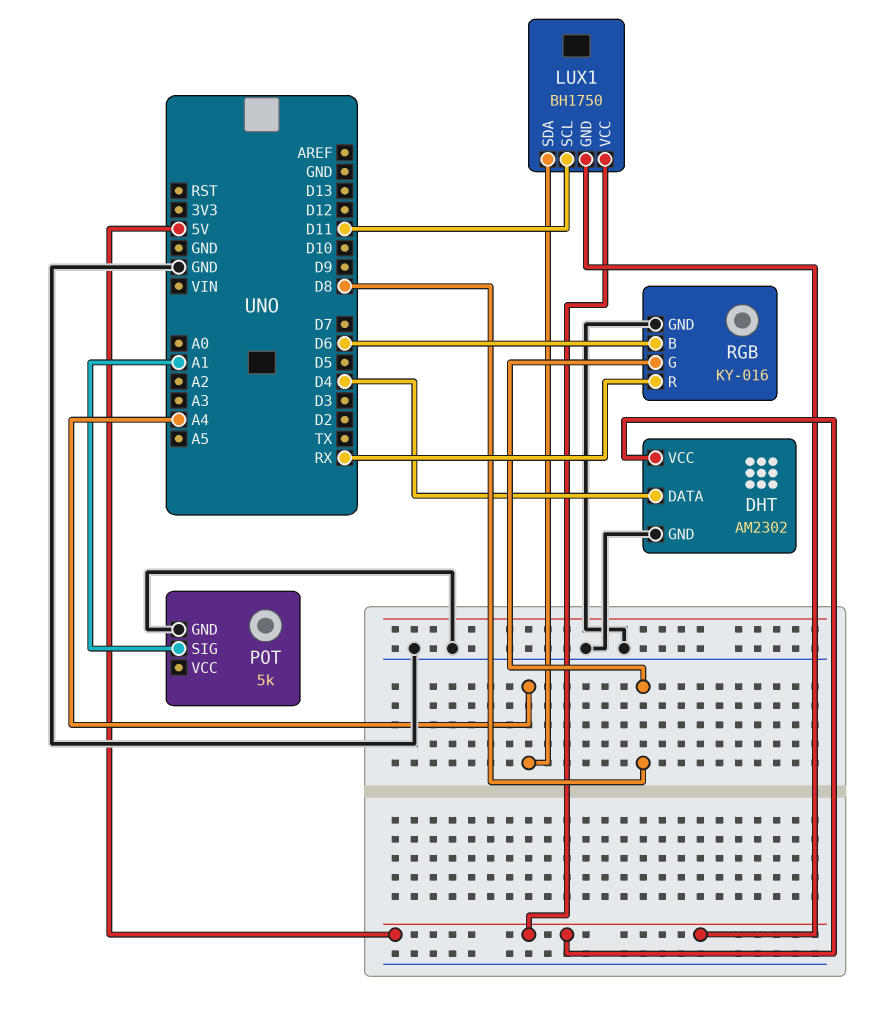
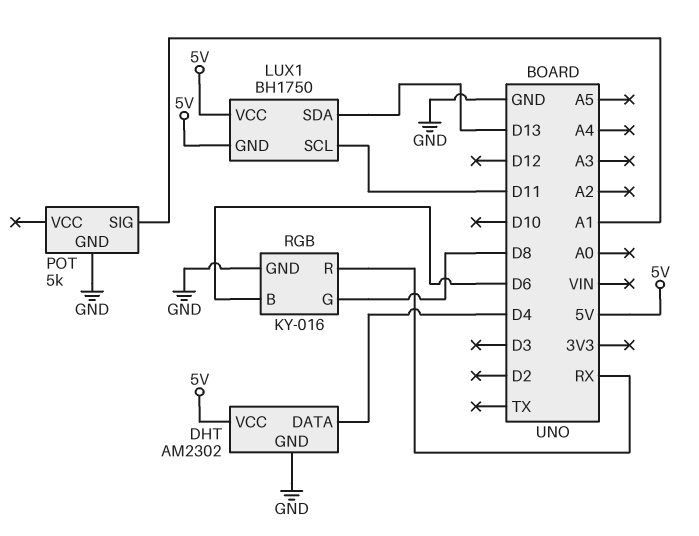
LUX1 pin SDA: A4 -> D13

